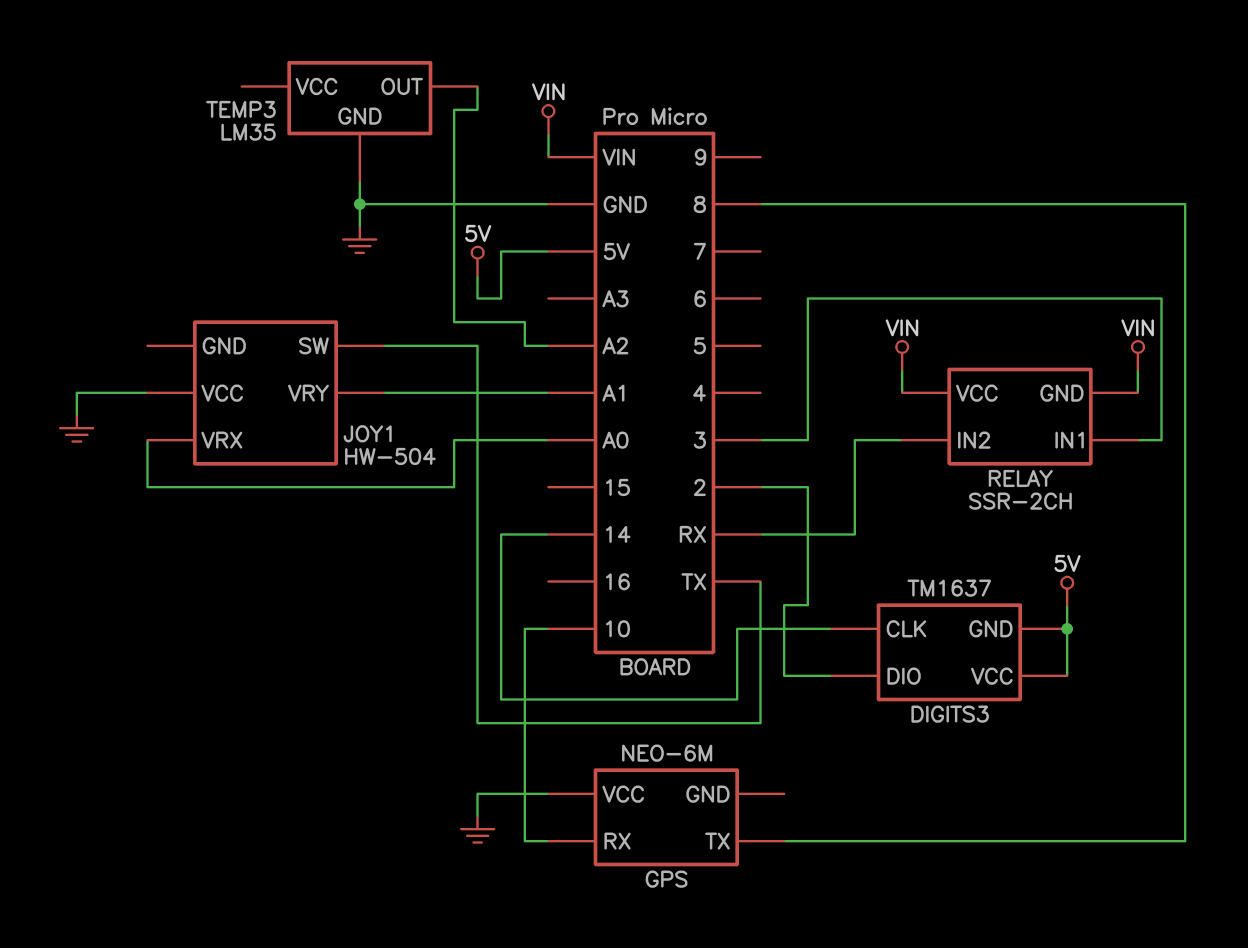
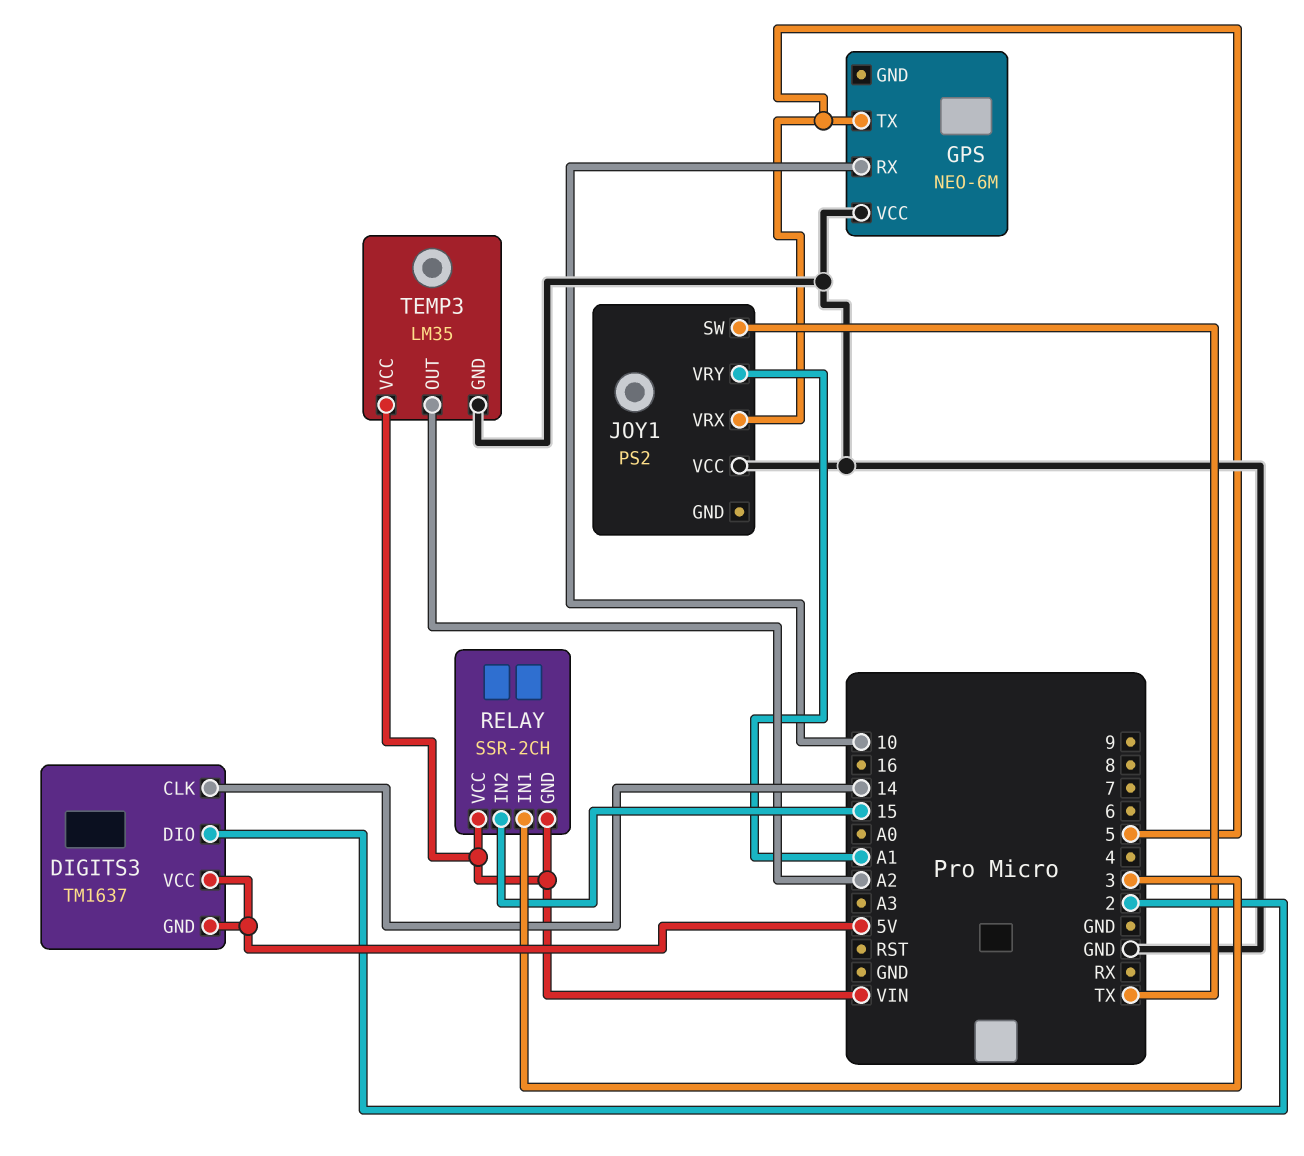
GPS pin TX: 8 -> 5
JOY1: HW-504 -> PS2
JOY1 pin VRX: A0 -> 5
RELAY pin IN2: RX -> 15
TEMP3 pin VCC: none -> VIN

